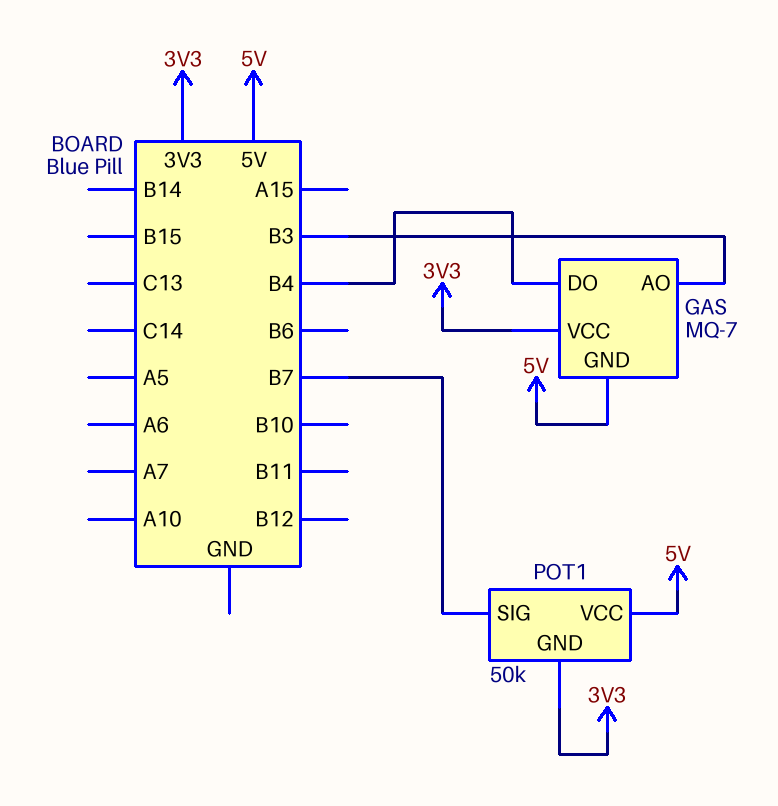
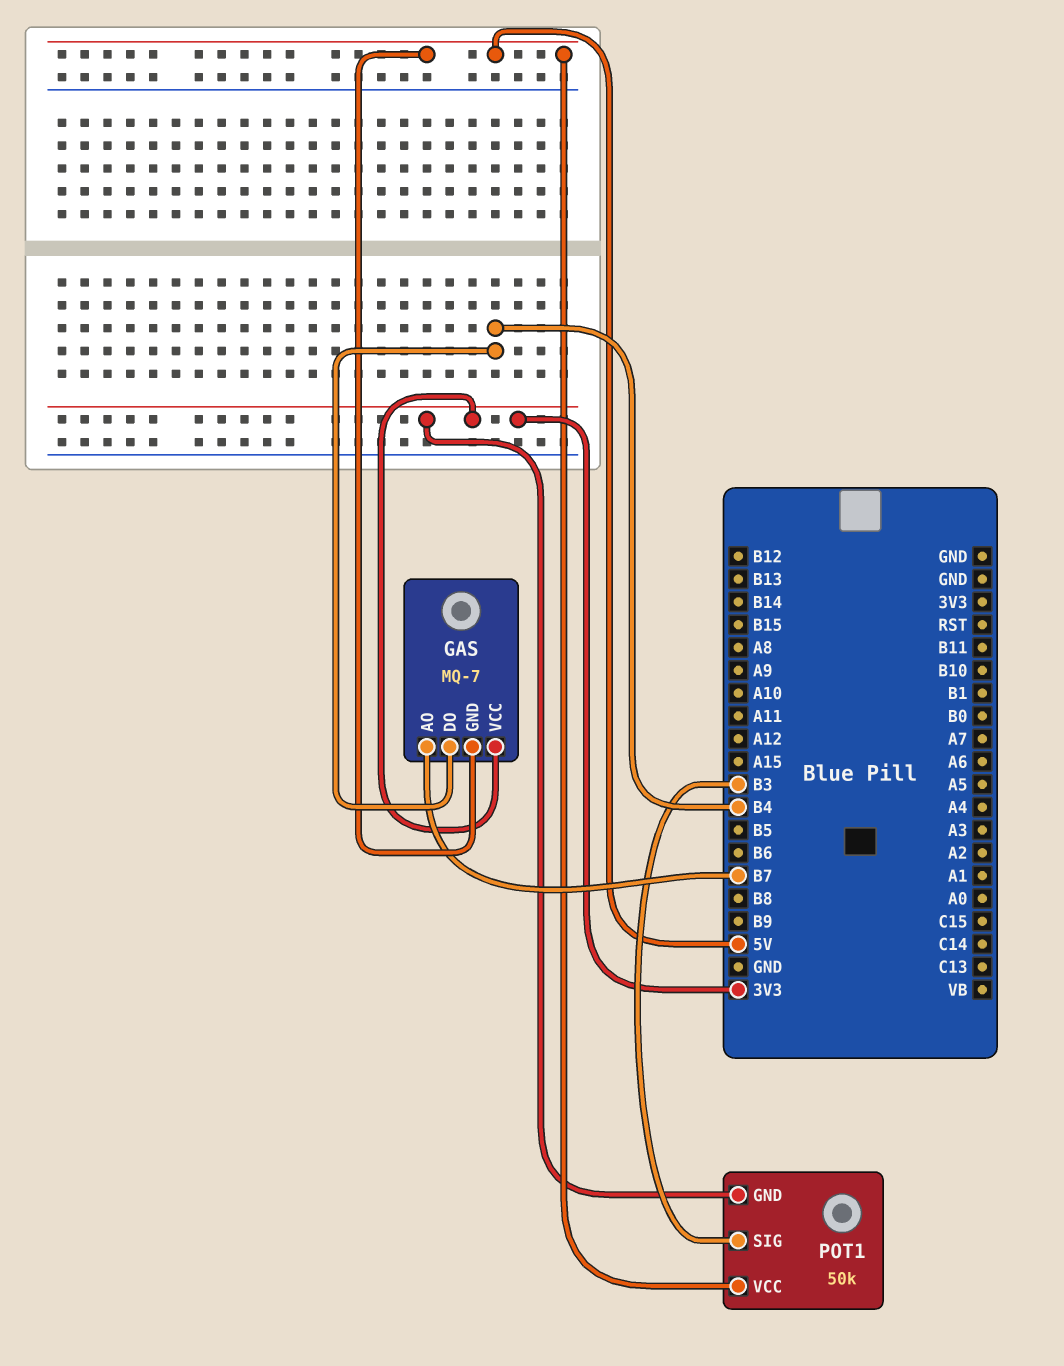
GAS pin AO: B3 -> B7
POT1 pin SIG: B7 -> B3

